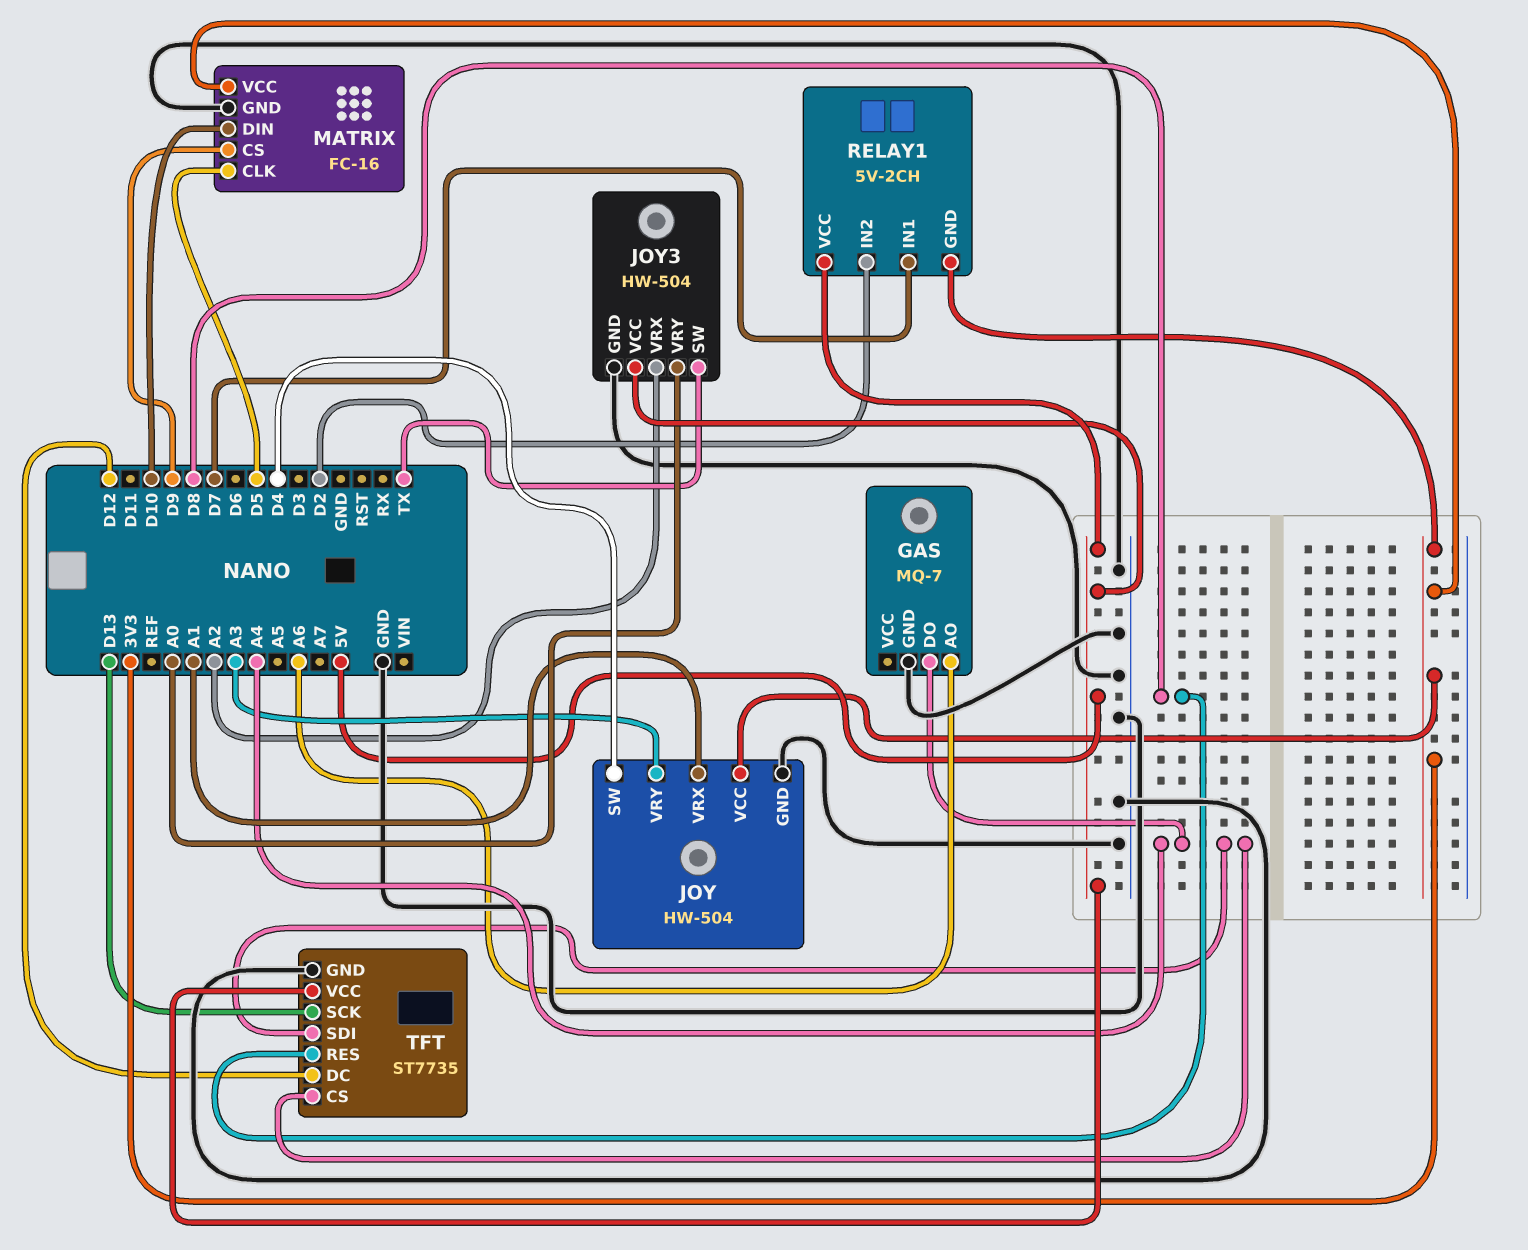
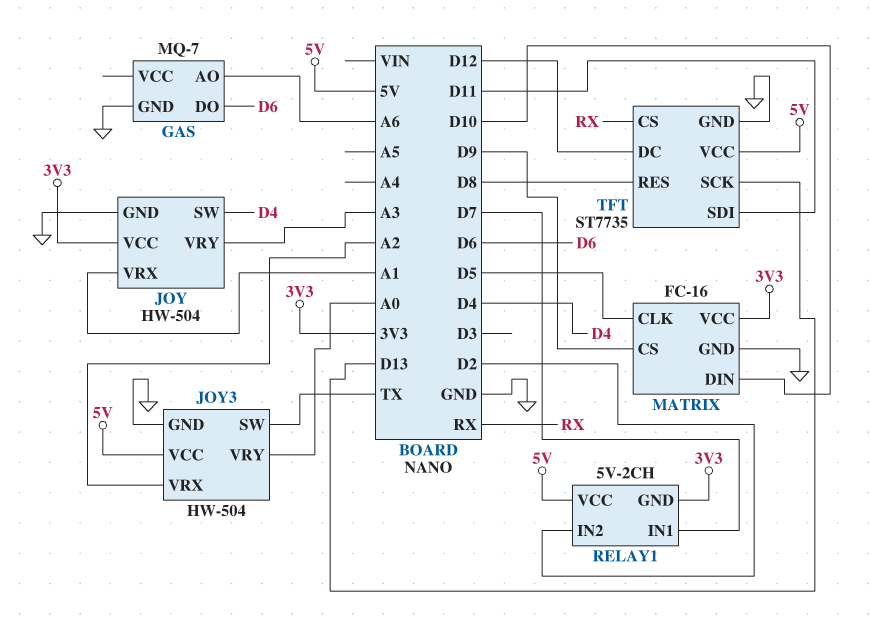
GAS pin DO: A4 -> D6
TFT pin CS: A4 -> RX
TFT pin SDI: A4 -> D11

